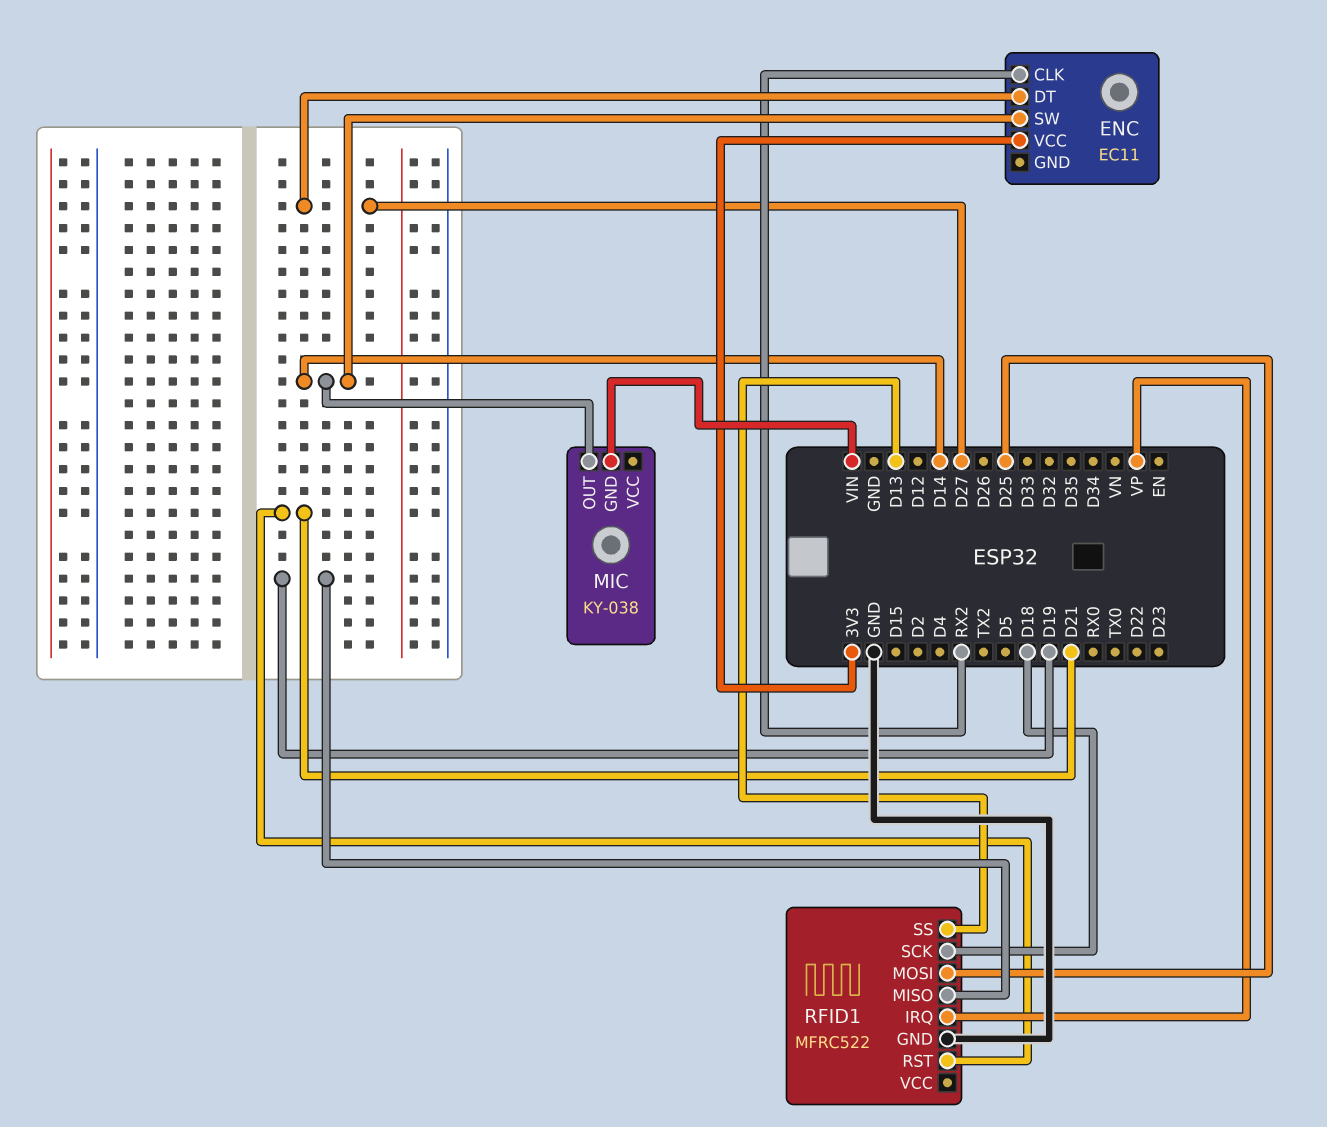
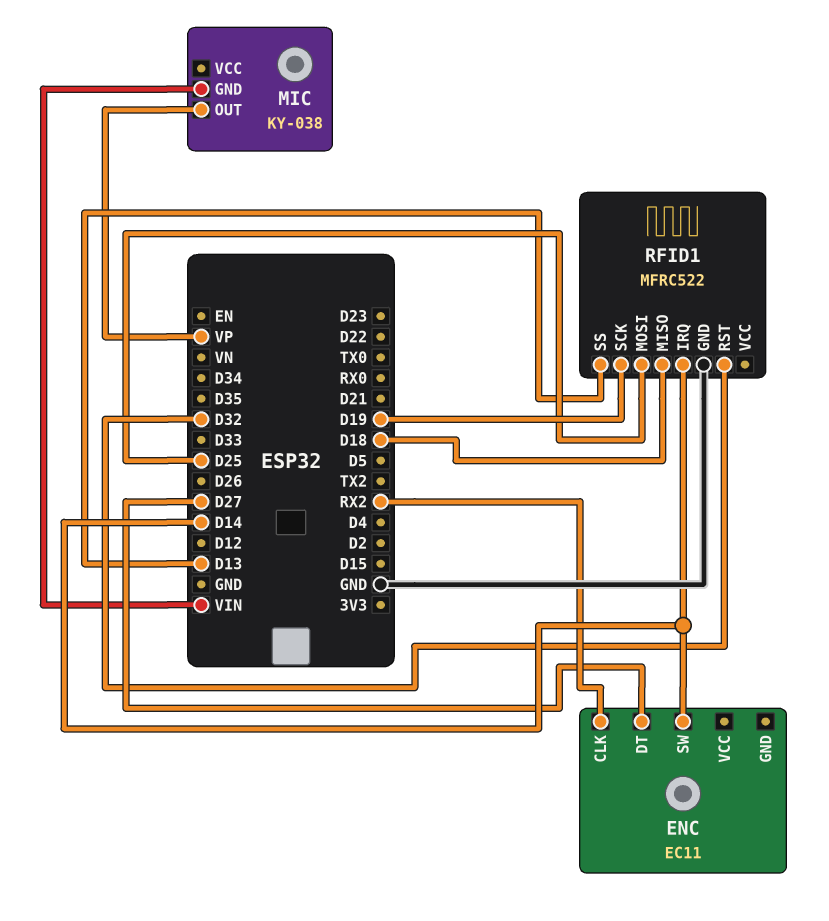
ENC pin VCC: 3V3 -> none
MIC pin OUT: D14 -> VP
RFID1 pin IRQ: VP -> D14
RFID1 pin MISO: D19 -> D18
RFID1 pin RST: D21 -> D32
RFID1 pin SCK: D18 -> D19

